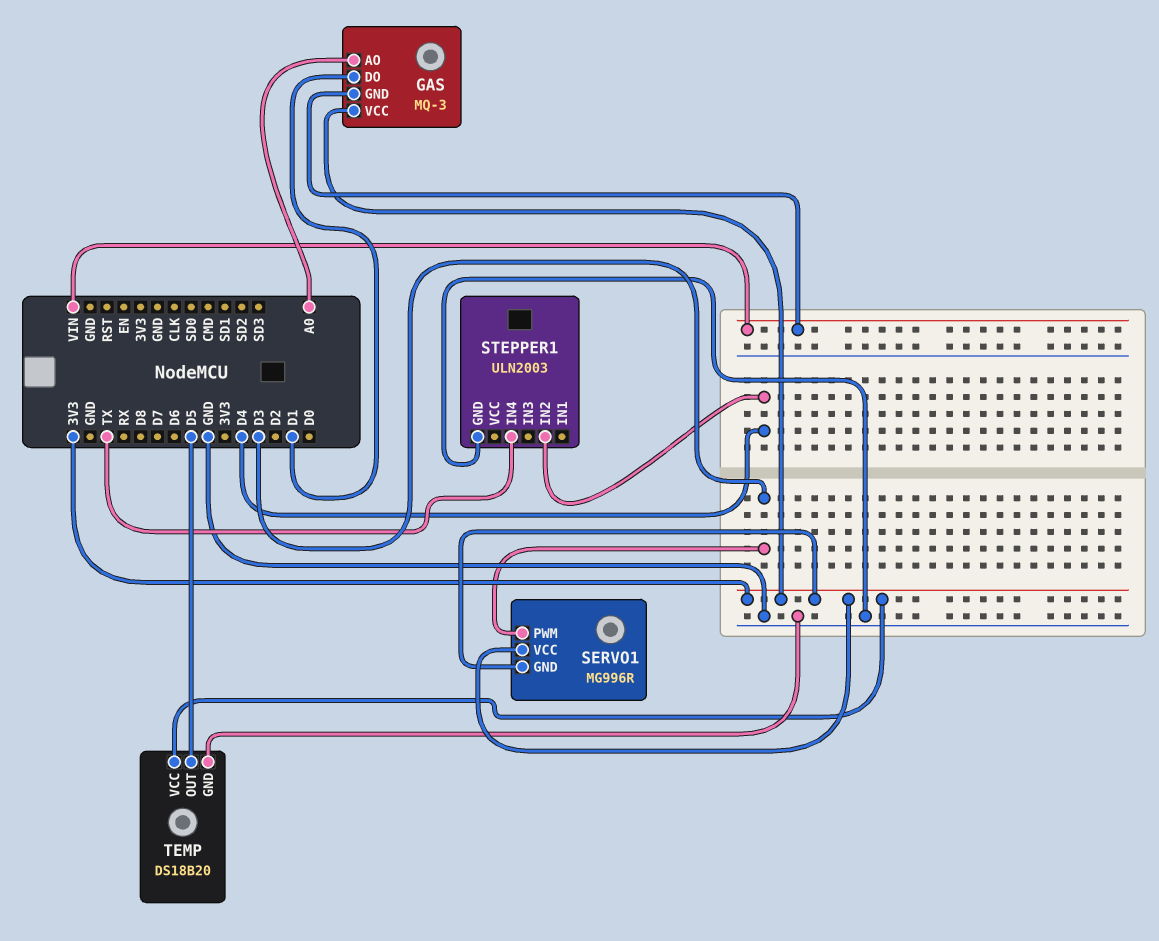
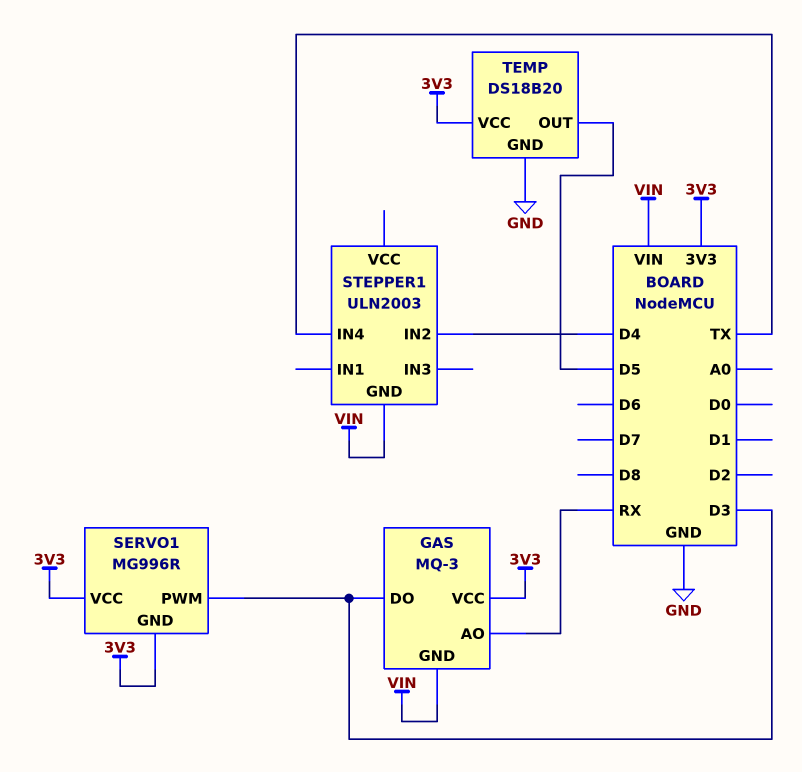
GAS pin AO: A0 -> RX
GAS pin DO: D1 -> D3
STEPPER1 pin GND: GND -> VIN

